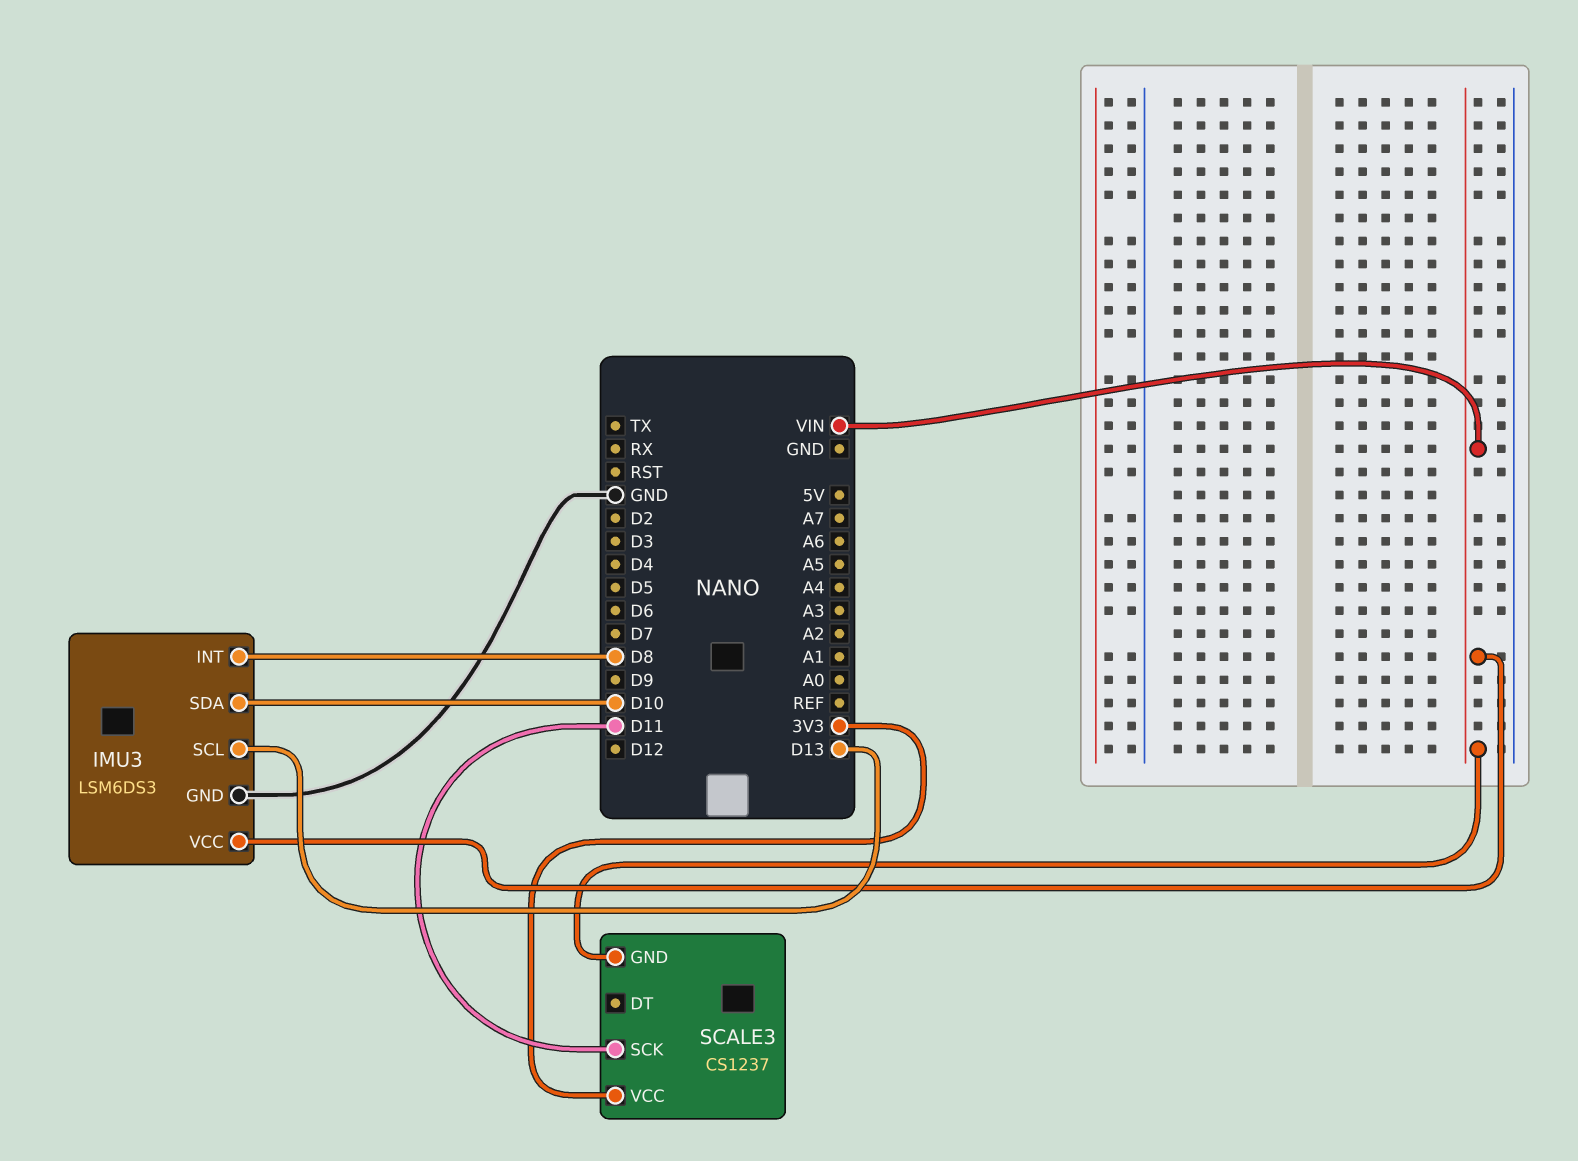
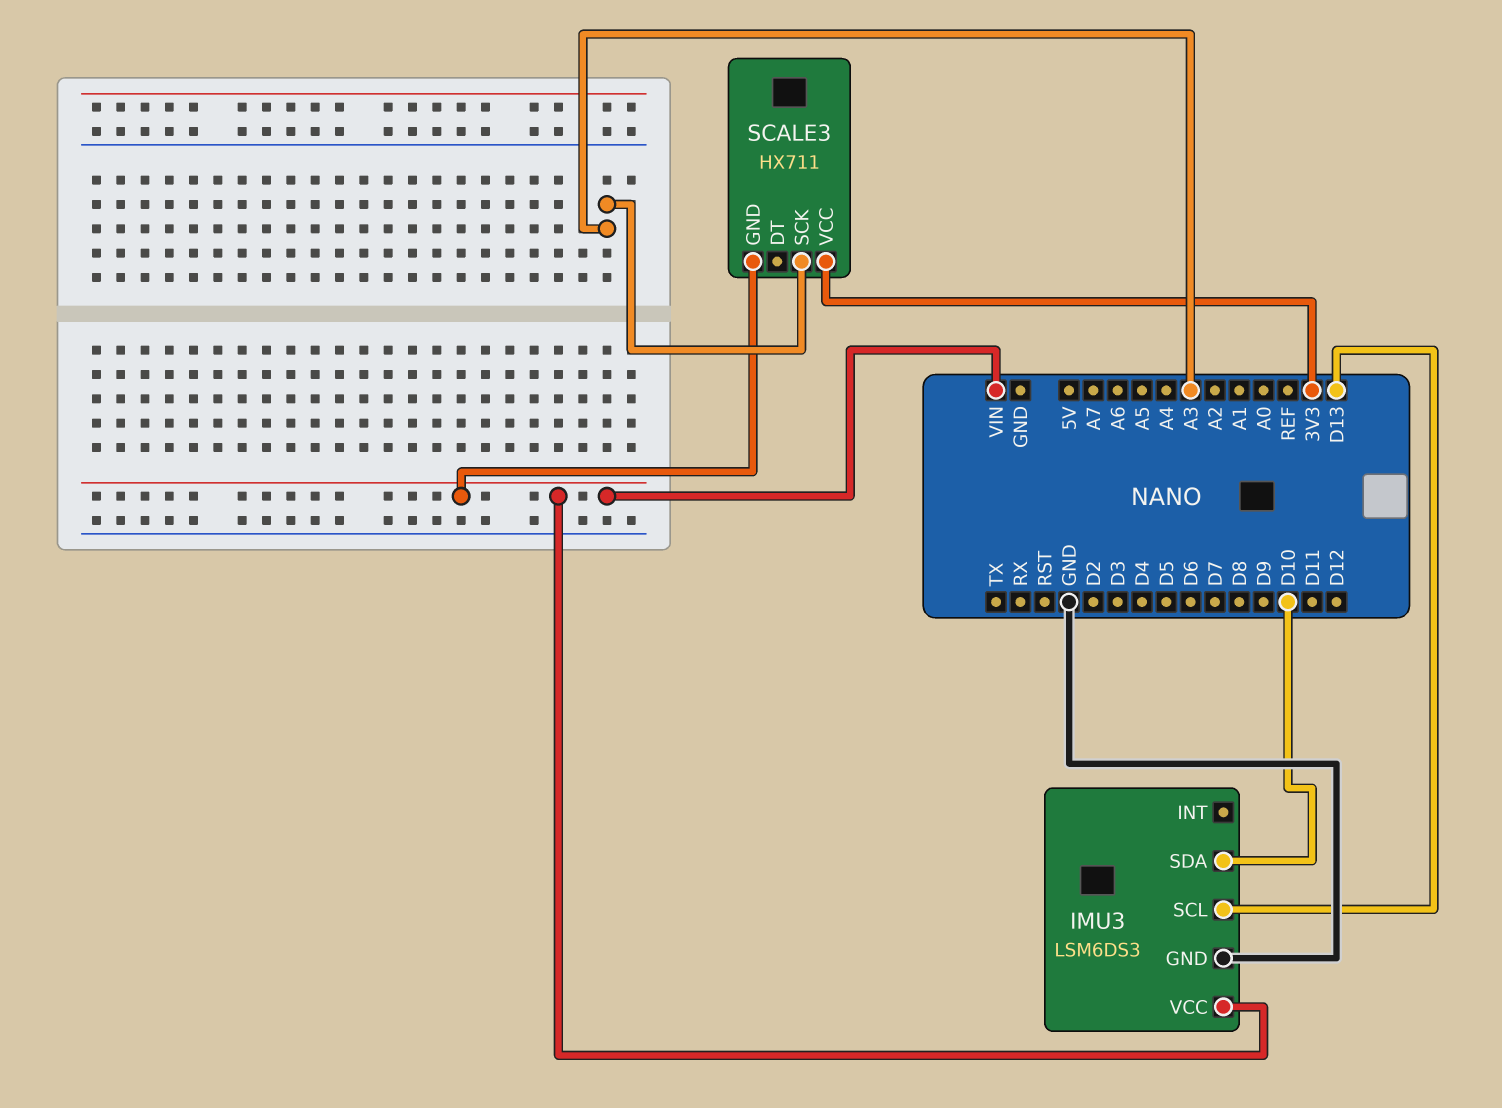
IMU3 pin INT: D8 -> none
SCALE3: CS1237 -> HX711
SCALE3 pin SCK: D11 -> A3

